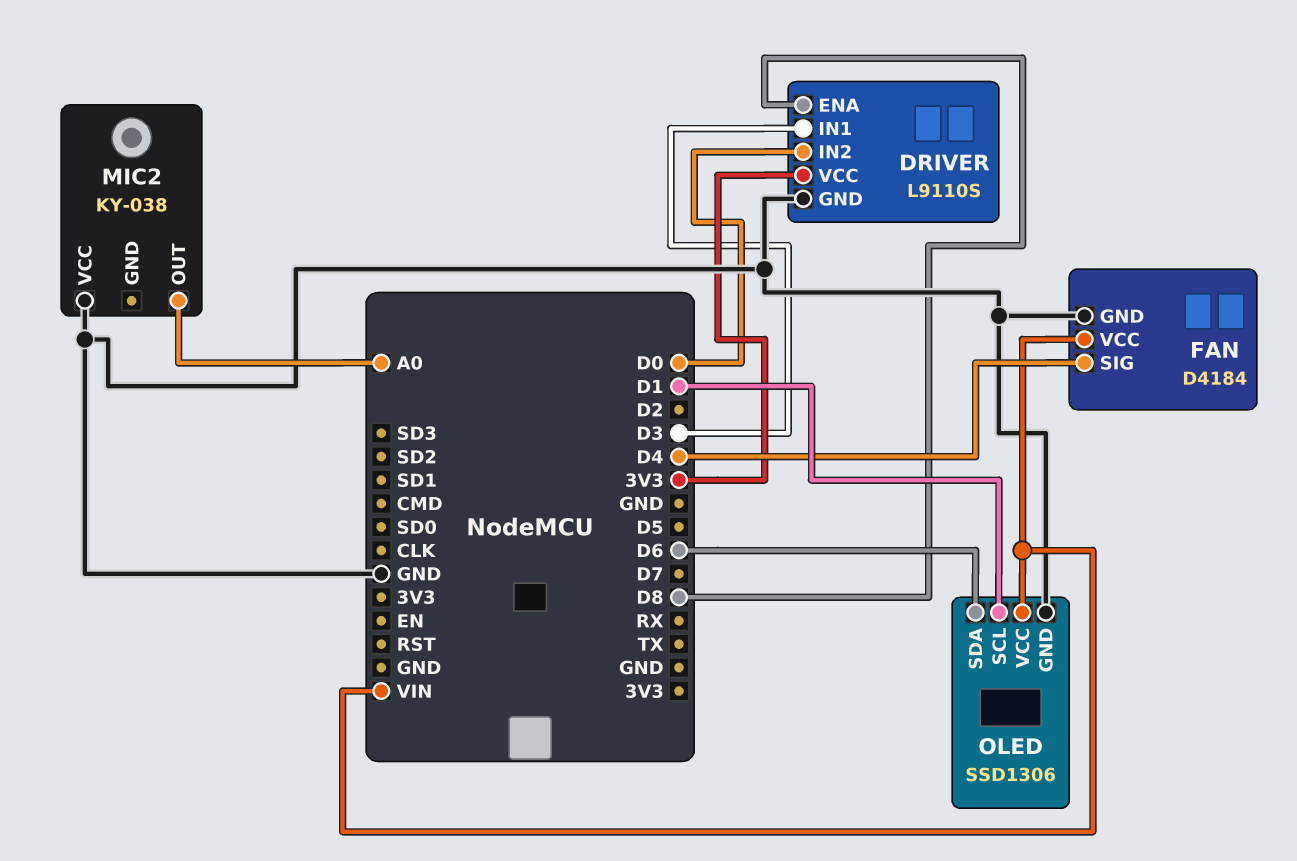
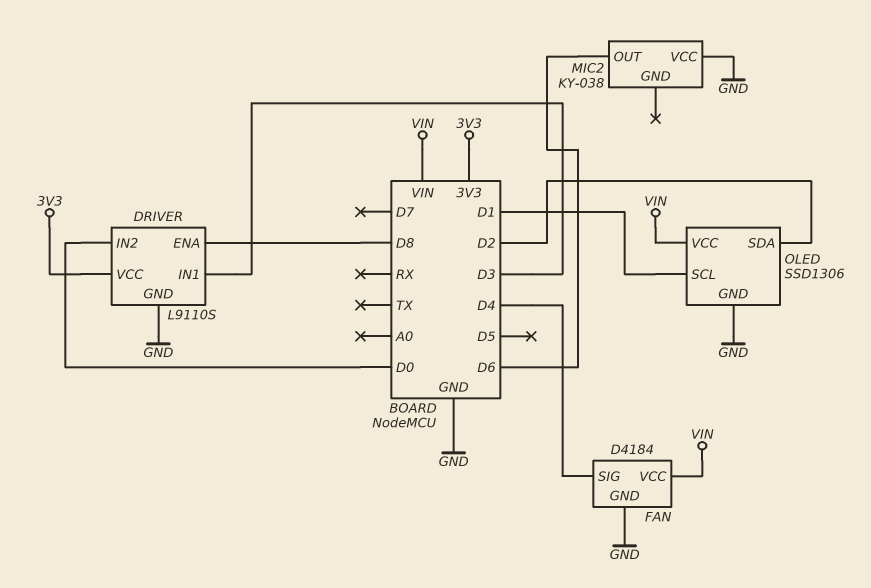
MIC2 pin OUT: A0 -> D6
OLED pin SDA: D6 -> D2

